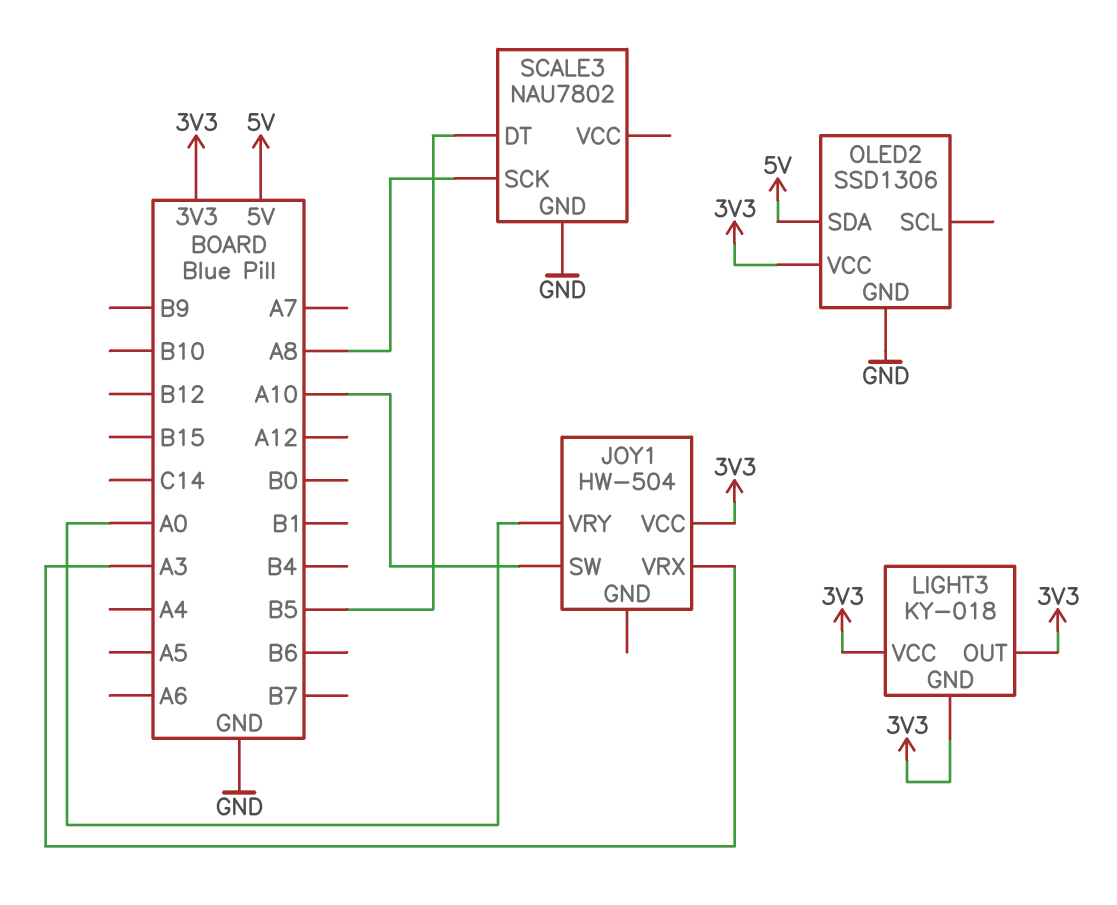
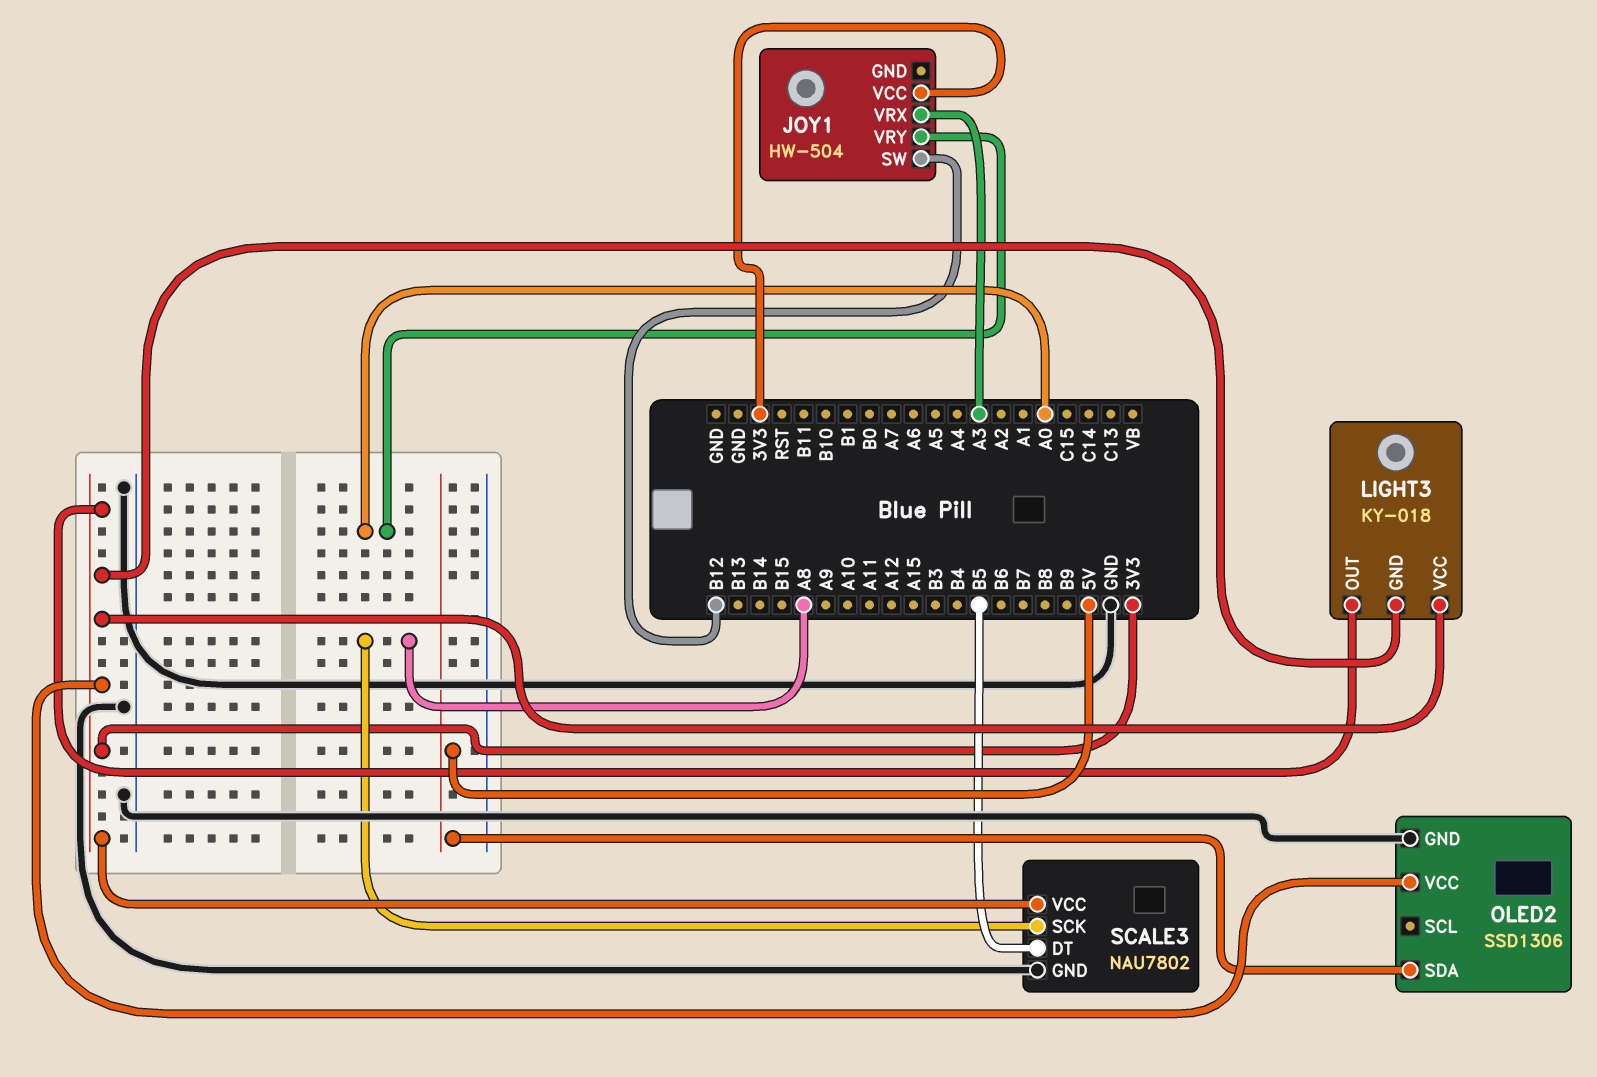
JOY1 pin SW: A10 -> B12
SCALE3 pin VCC: none -> 3V3

